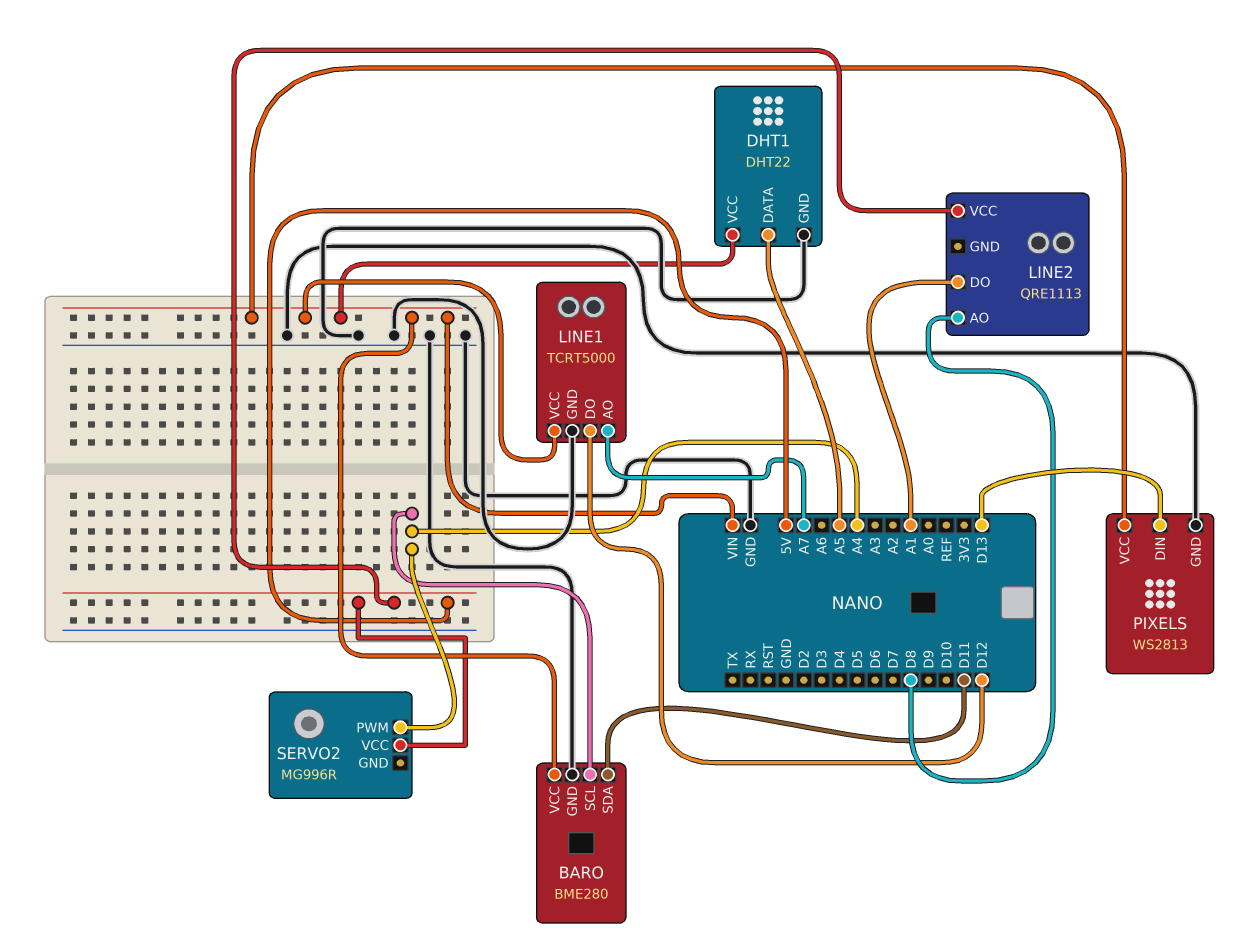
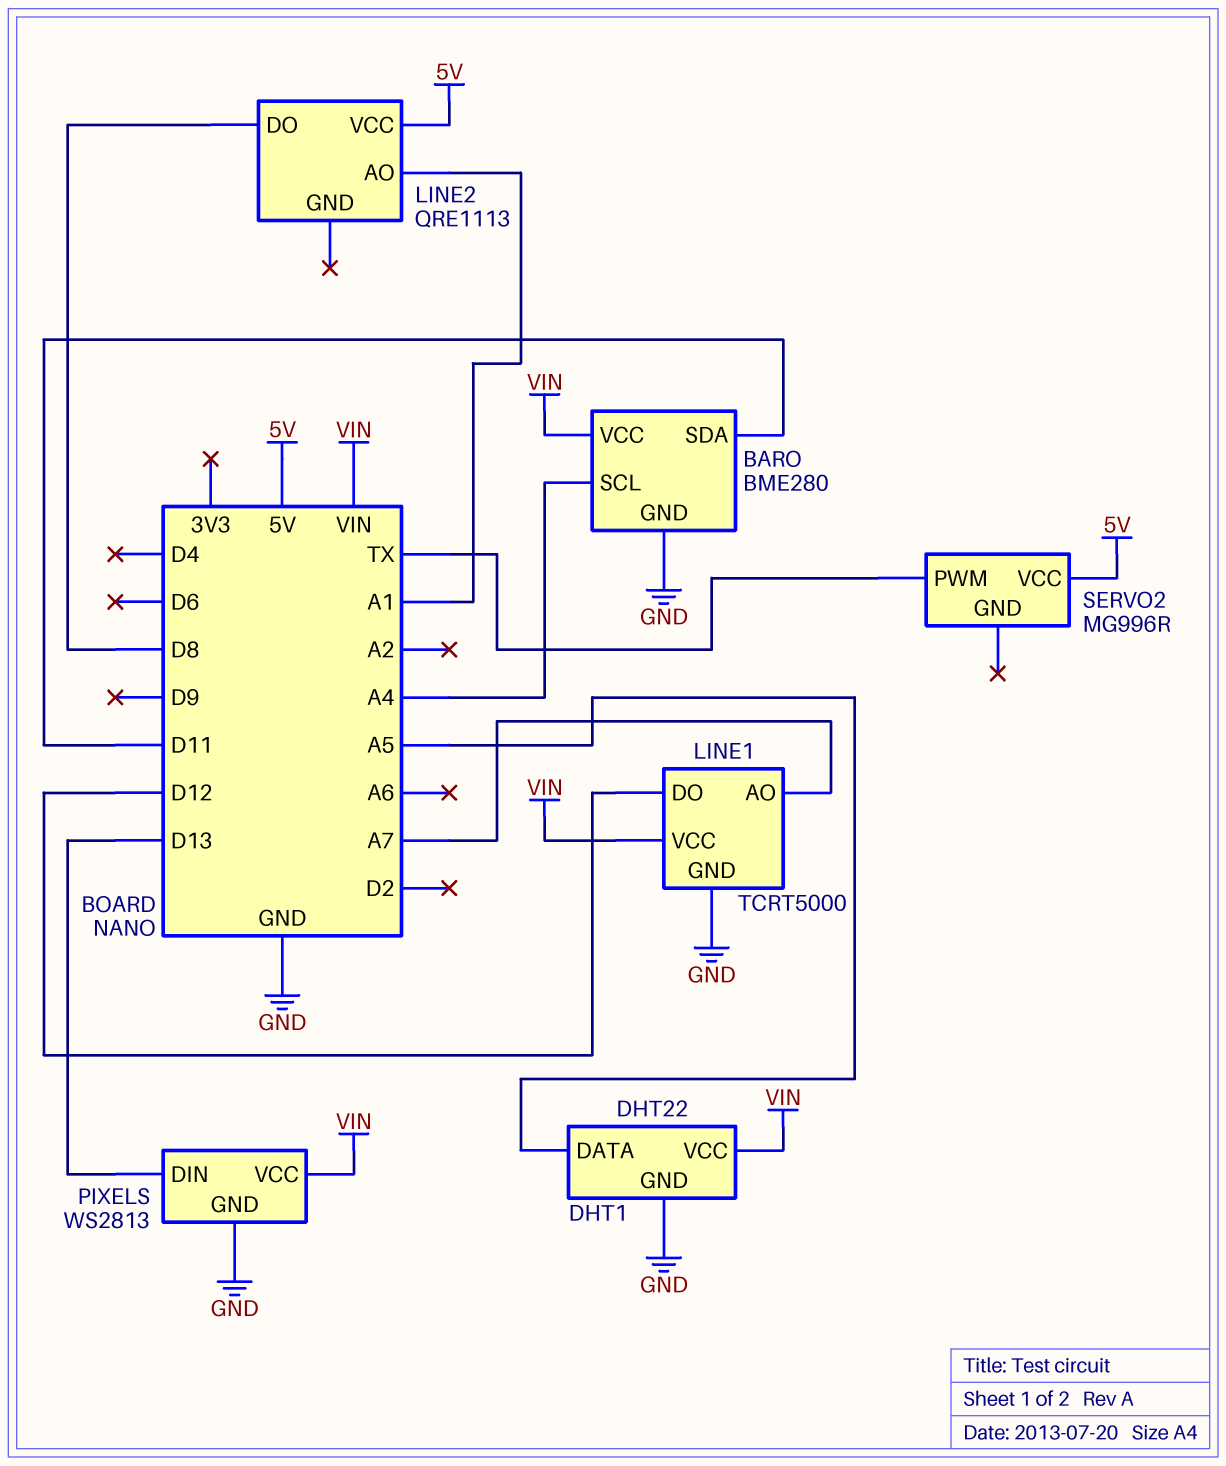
LINE2 pin AO: D8 -> A1
LINE2 pin DO: A1 -> D8
SERVO2 pin PWM: A4 -> TX

